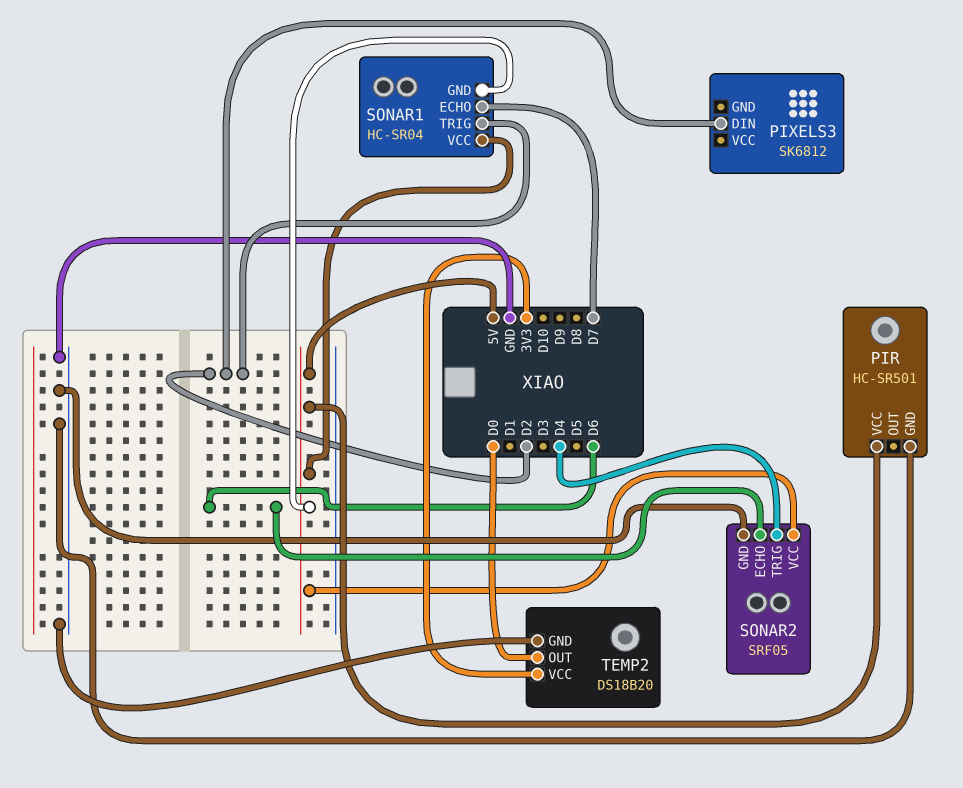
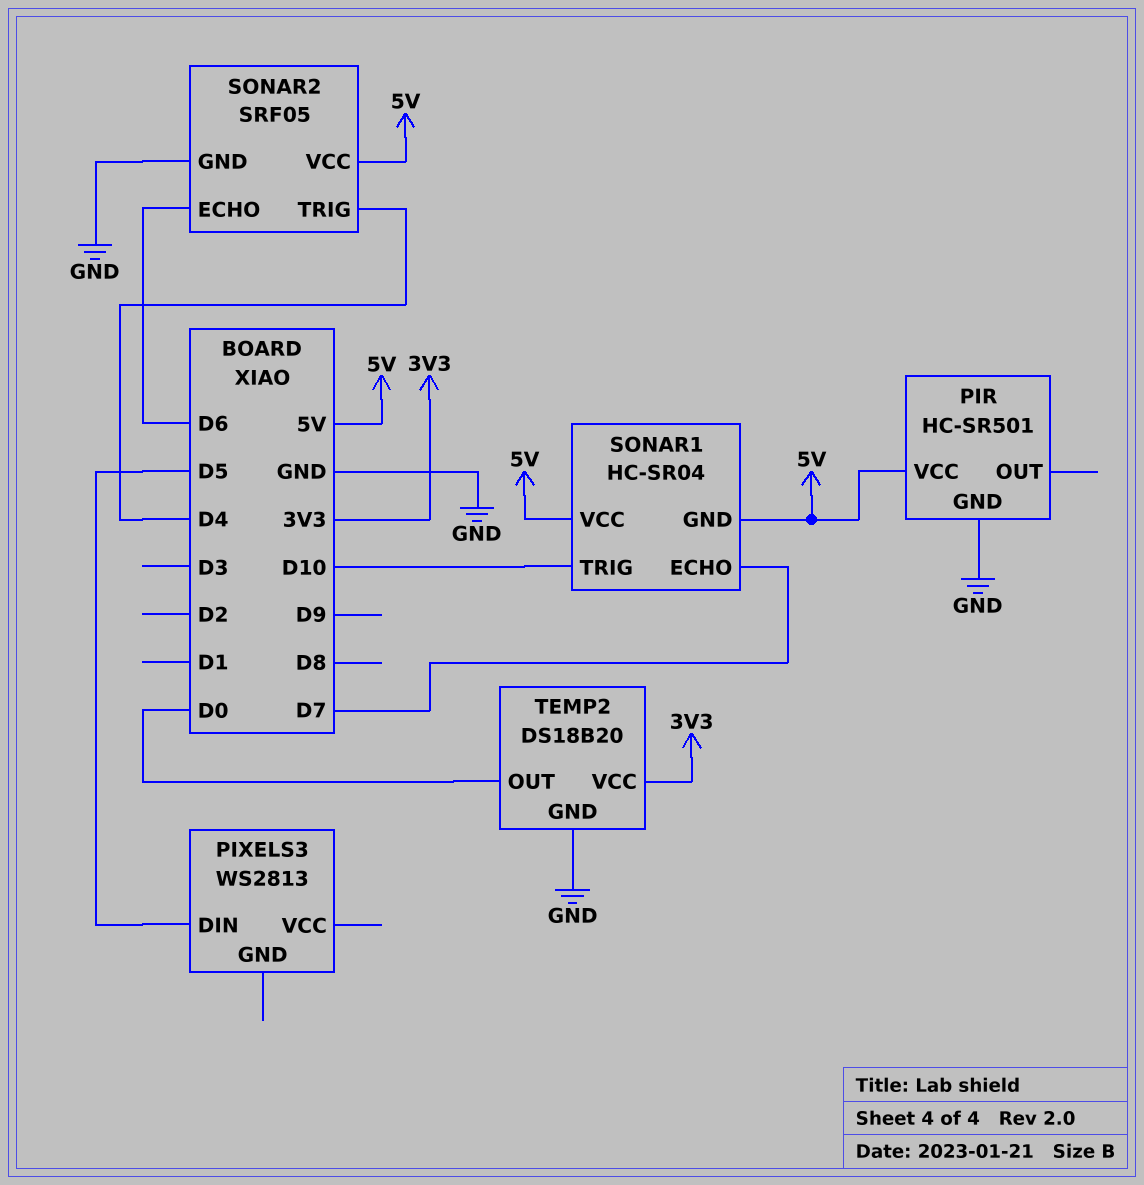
PIXELS3: SK6812 -> WS2813
PIXELS3 pin DIN: D2 -> D5
SONAR1 pin TRIG: D2 -> D10

